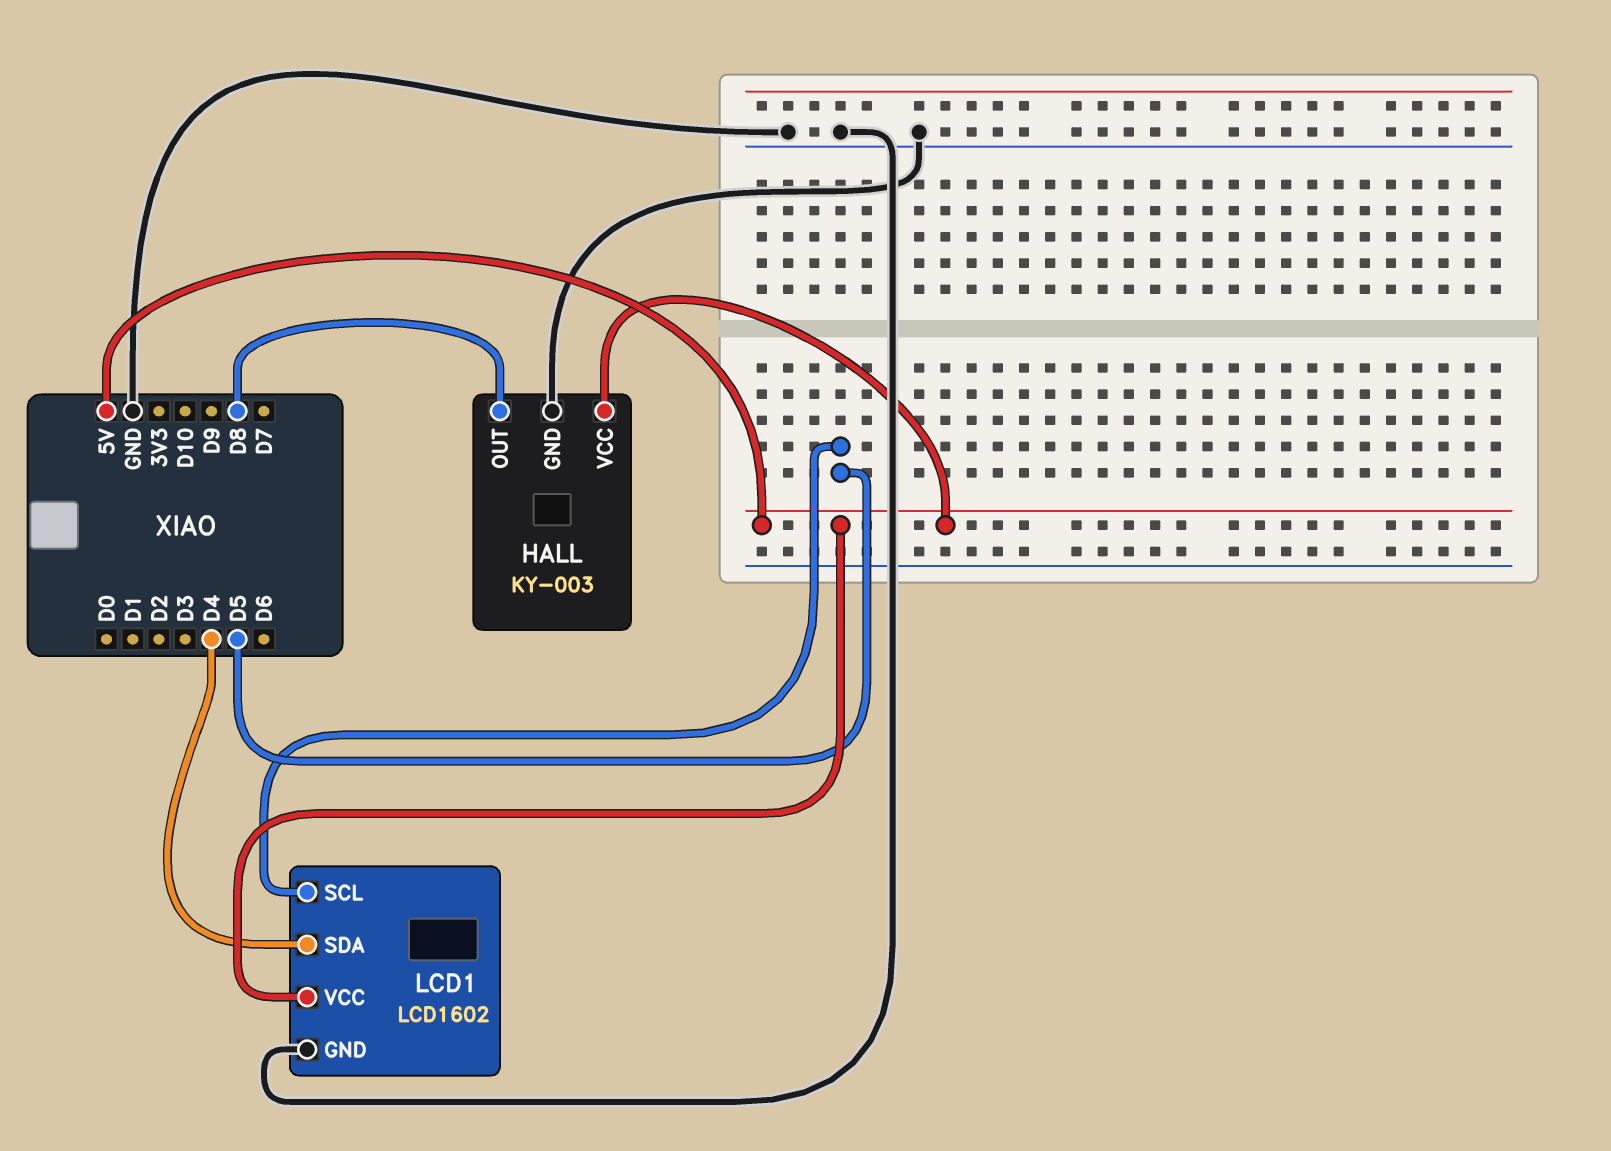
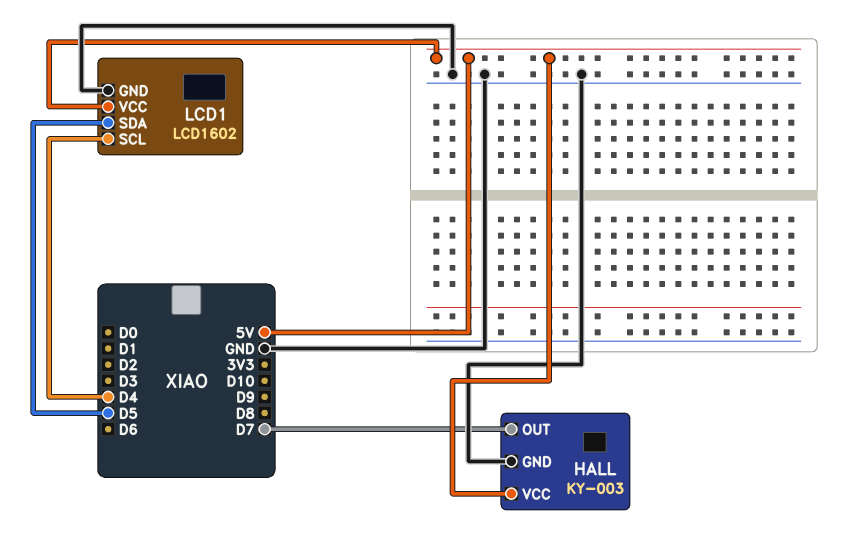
HALL pin OUT: D8 -> D7
LCD1 pin SCL: D5 -> D4
LCD1 pin SDA: D4 -> D5

